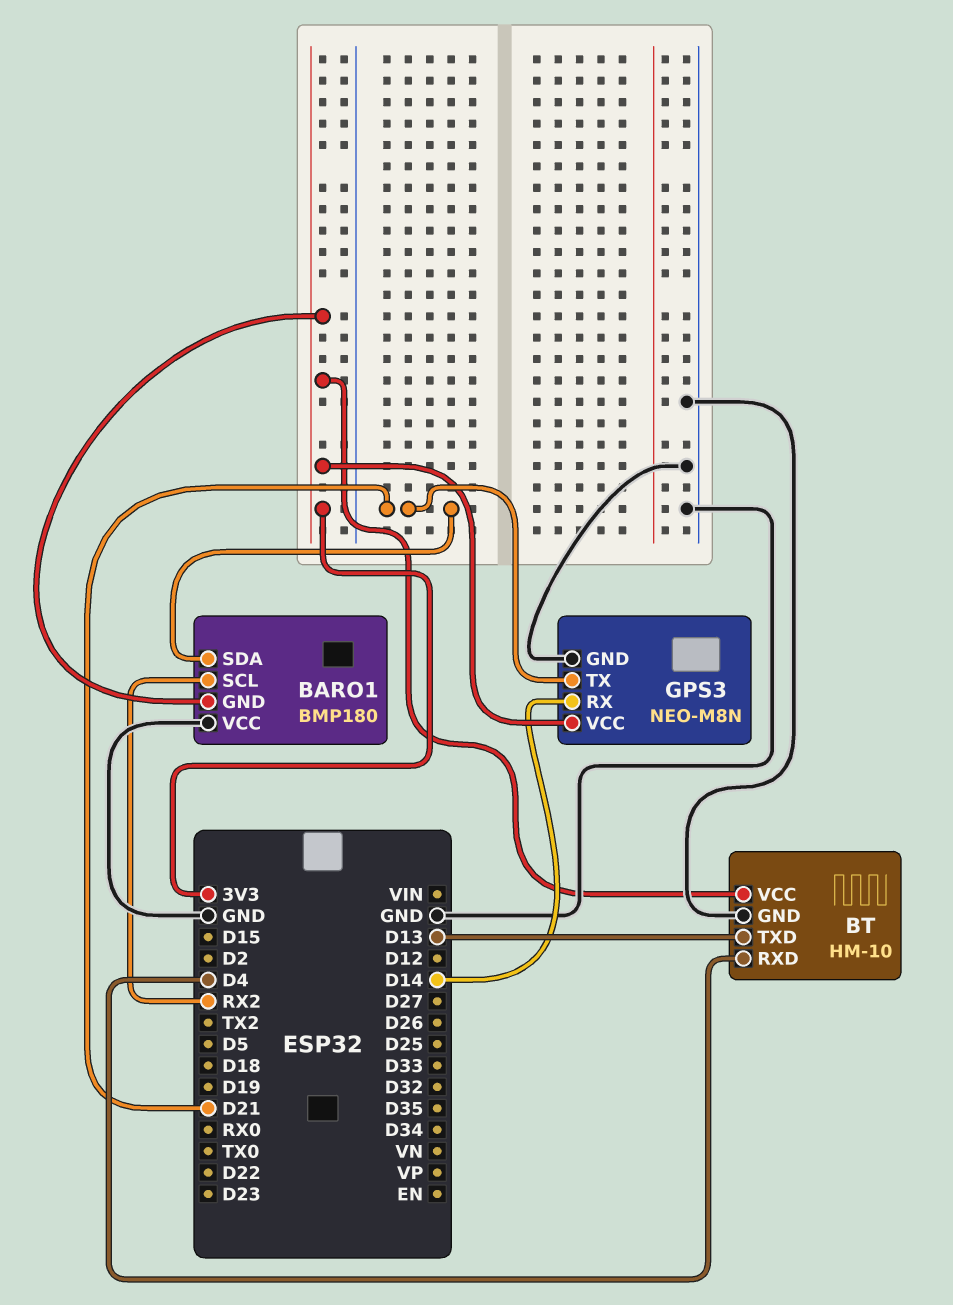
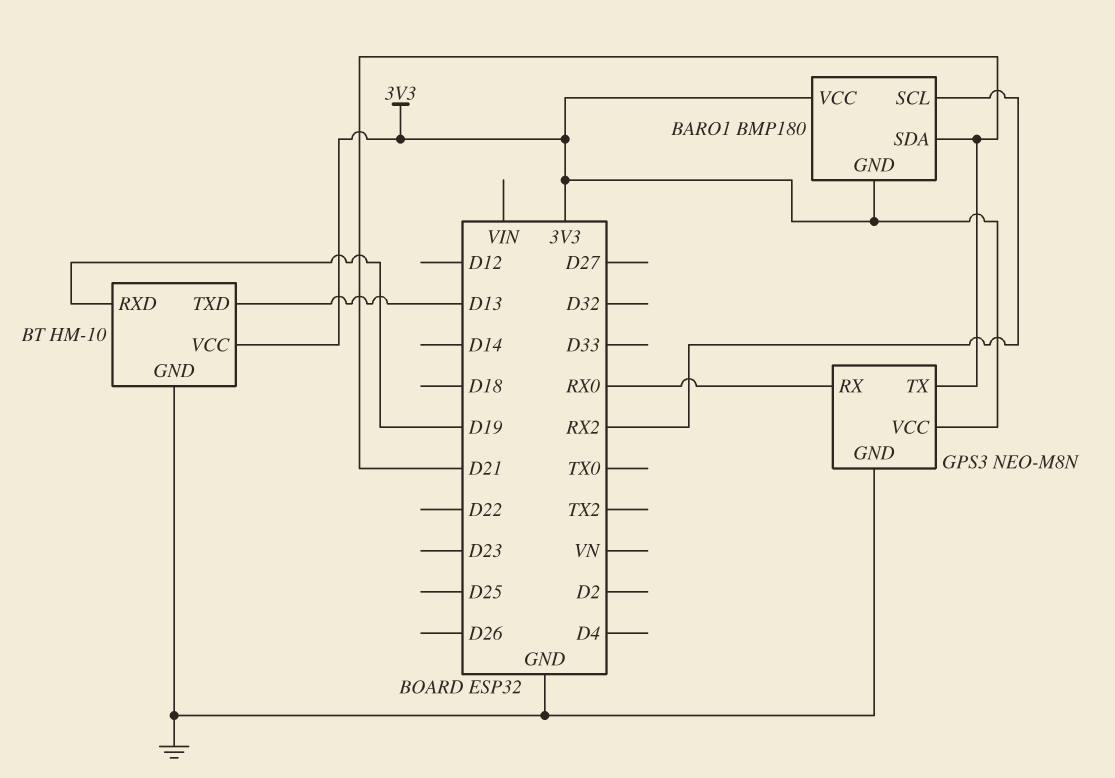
BARO1 pin VCC: GND -> 3V3
BT pin RXD: D4 -> D19
GPS3 pin RX: D14 -> RX0

